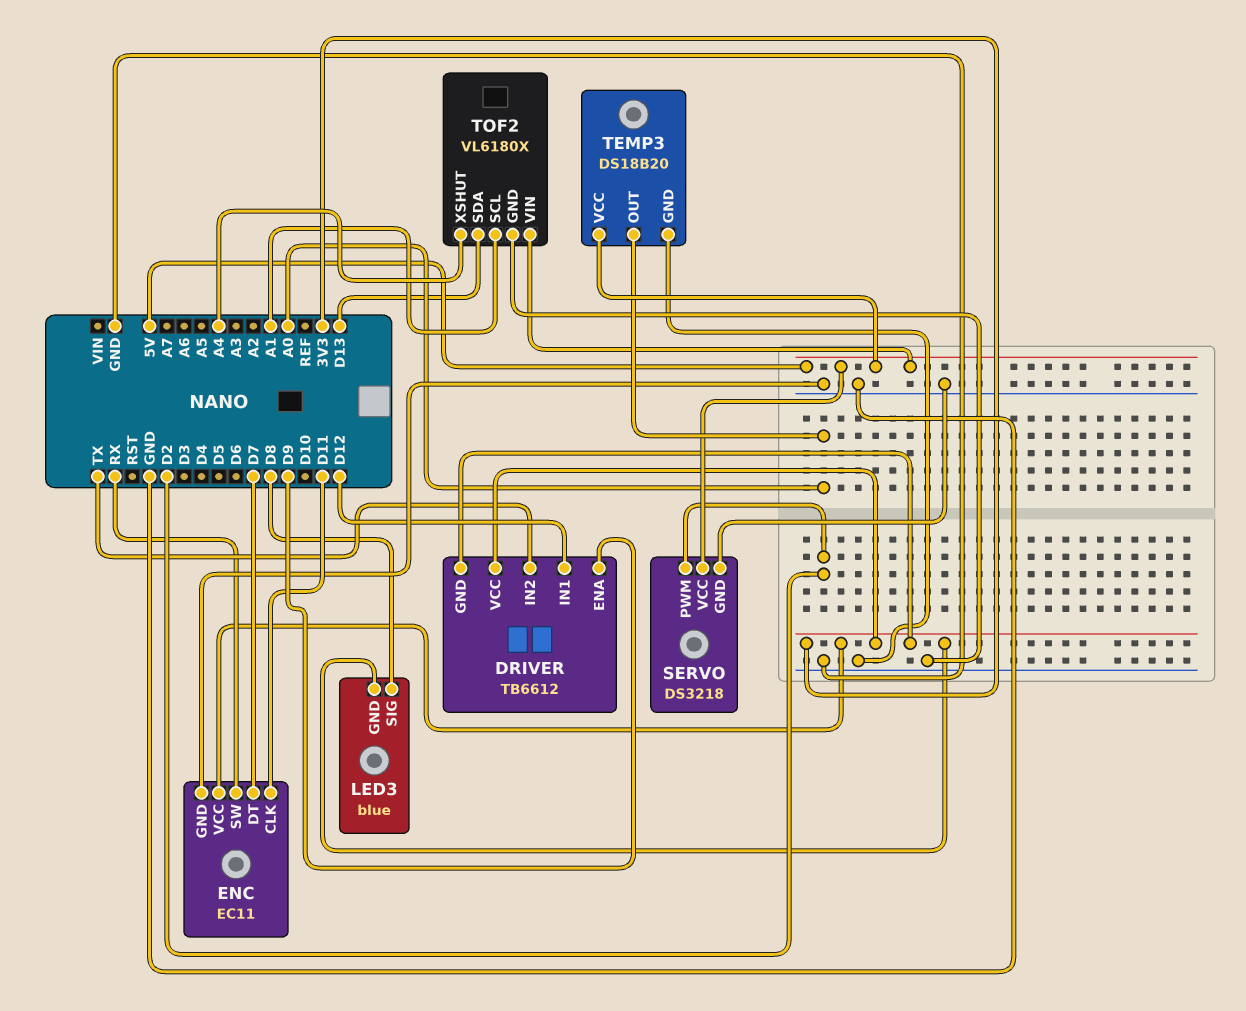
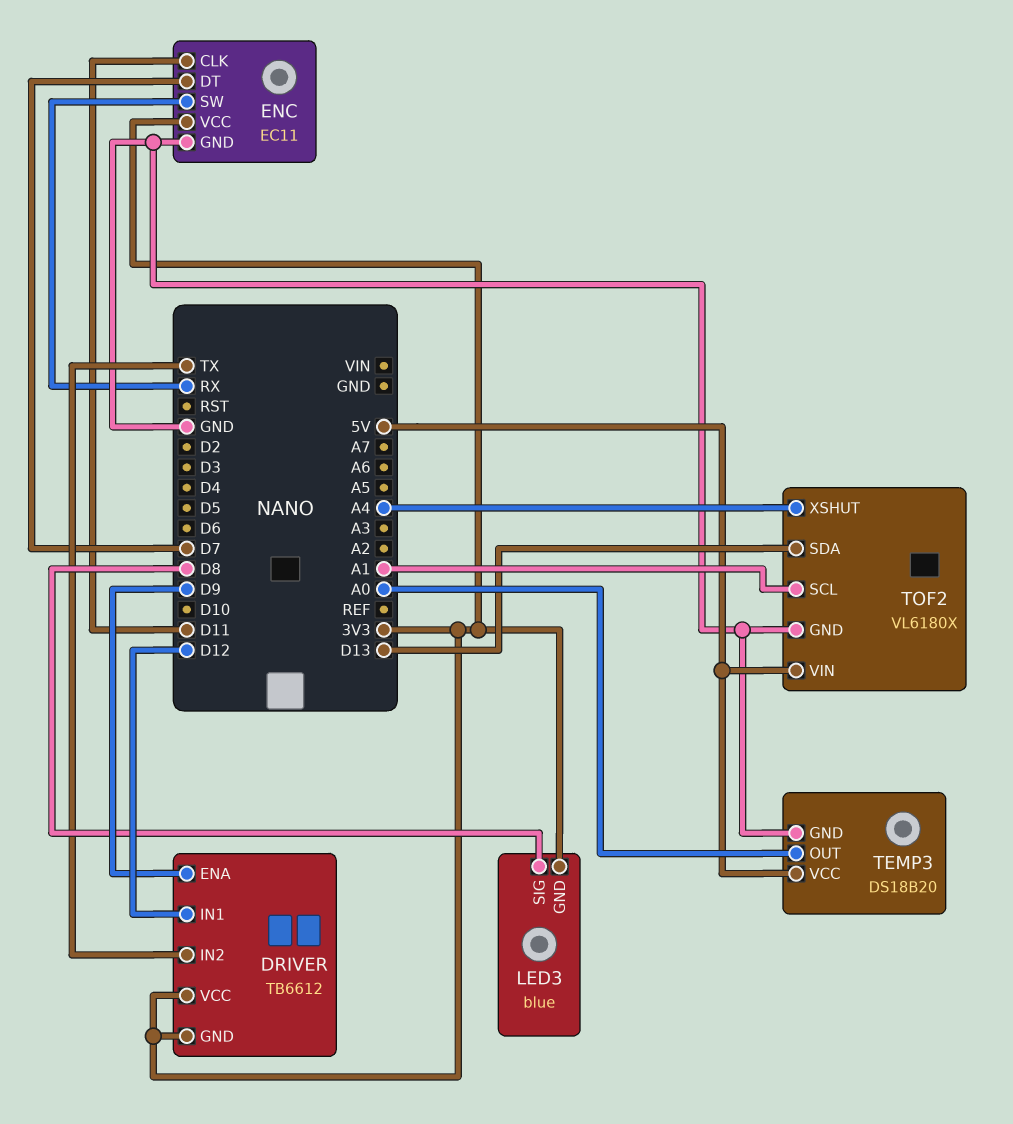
SERVO: DS3218 -> none
SERVO pin GND: GND -> none
SERVO pin PWM: D2 -> none
SERVO pin VCC: 5V -> none

